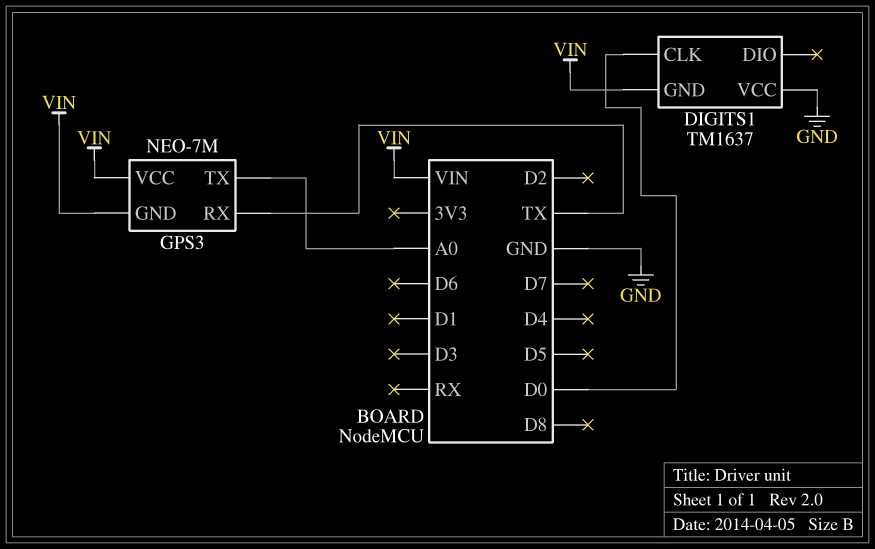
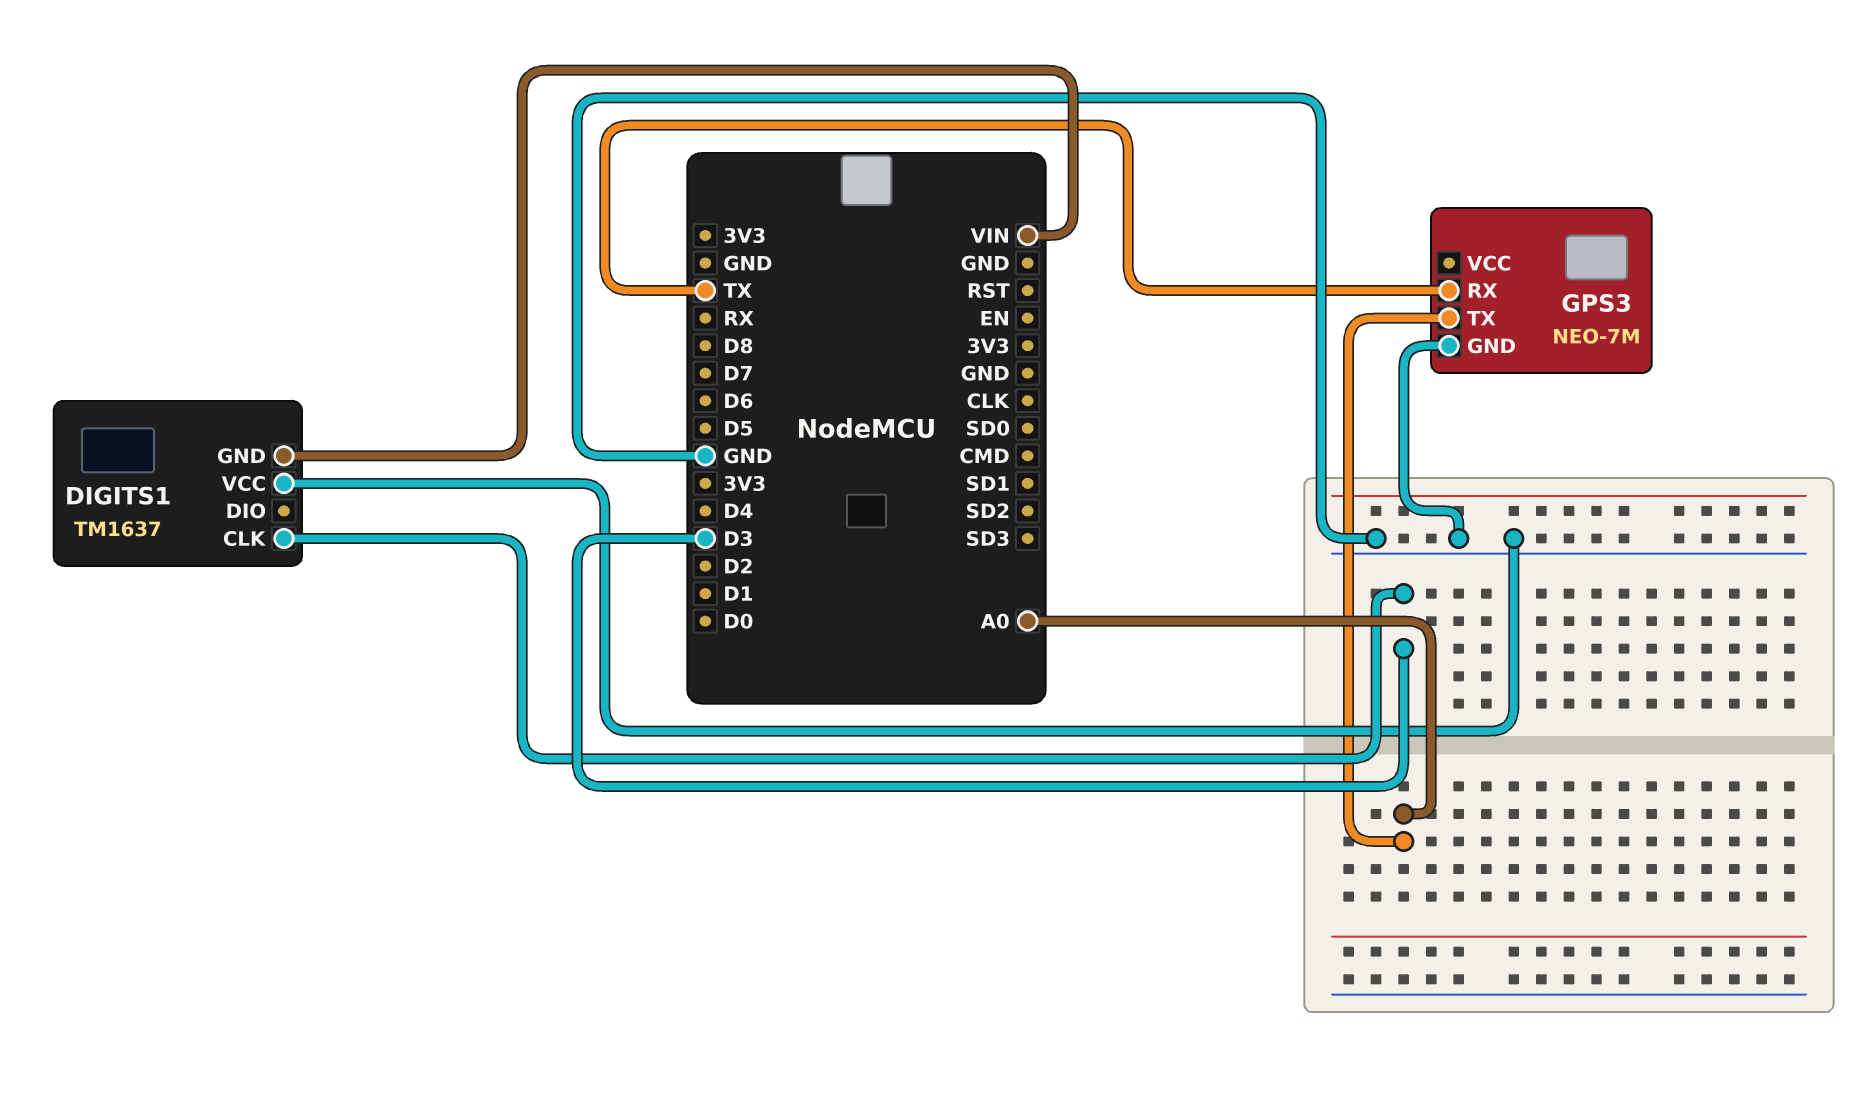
DIGITS1 pin CLK: D0 -> D3
GPS3 pin GND: VIN -> GND
GPS3 pin VCC: VIN -> none

